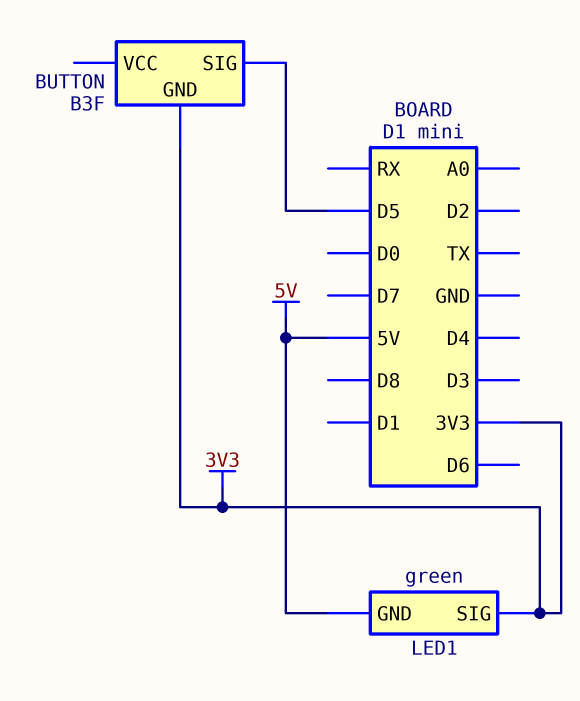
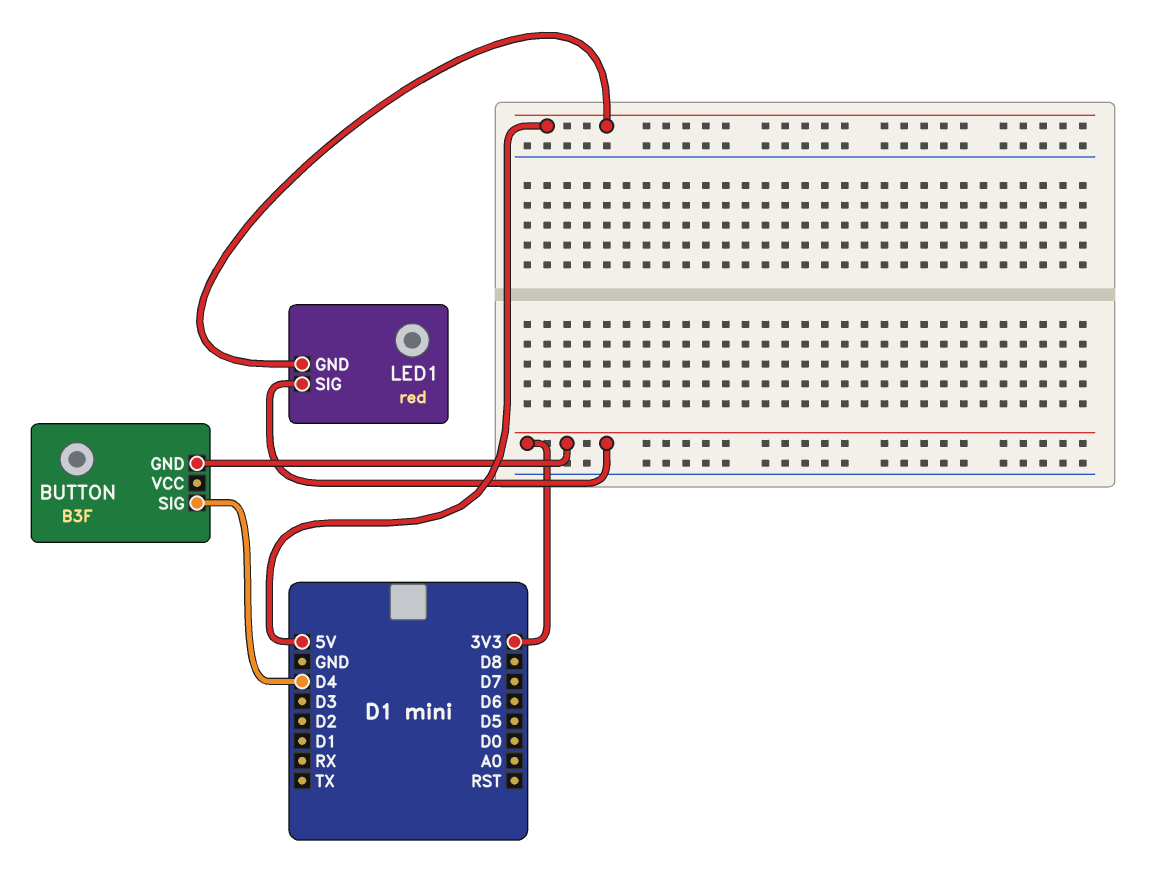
BUTTON pin SIG: D5 -> D4
LED1: green -> red

